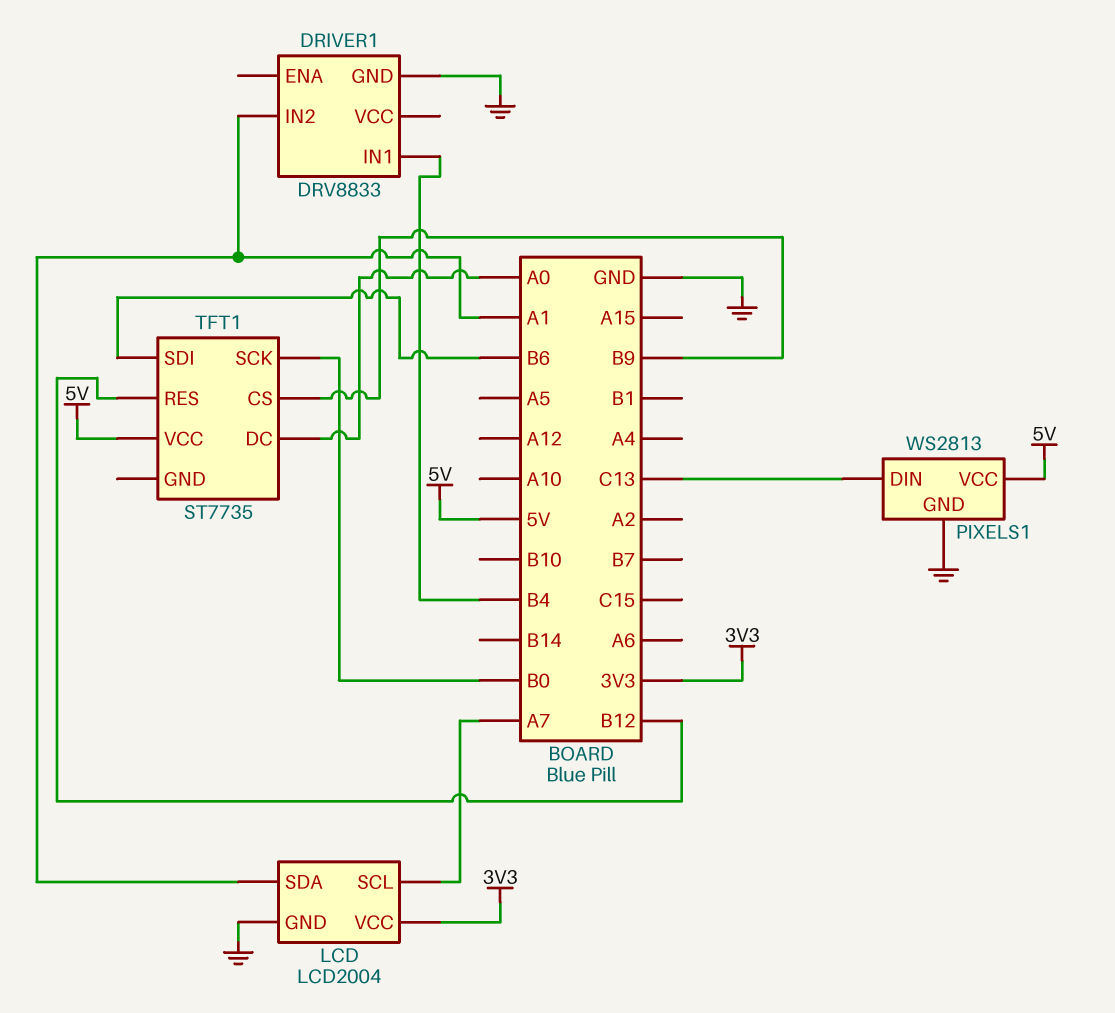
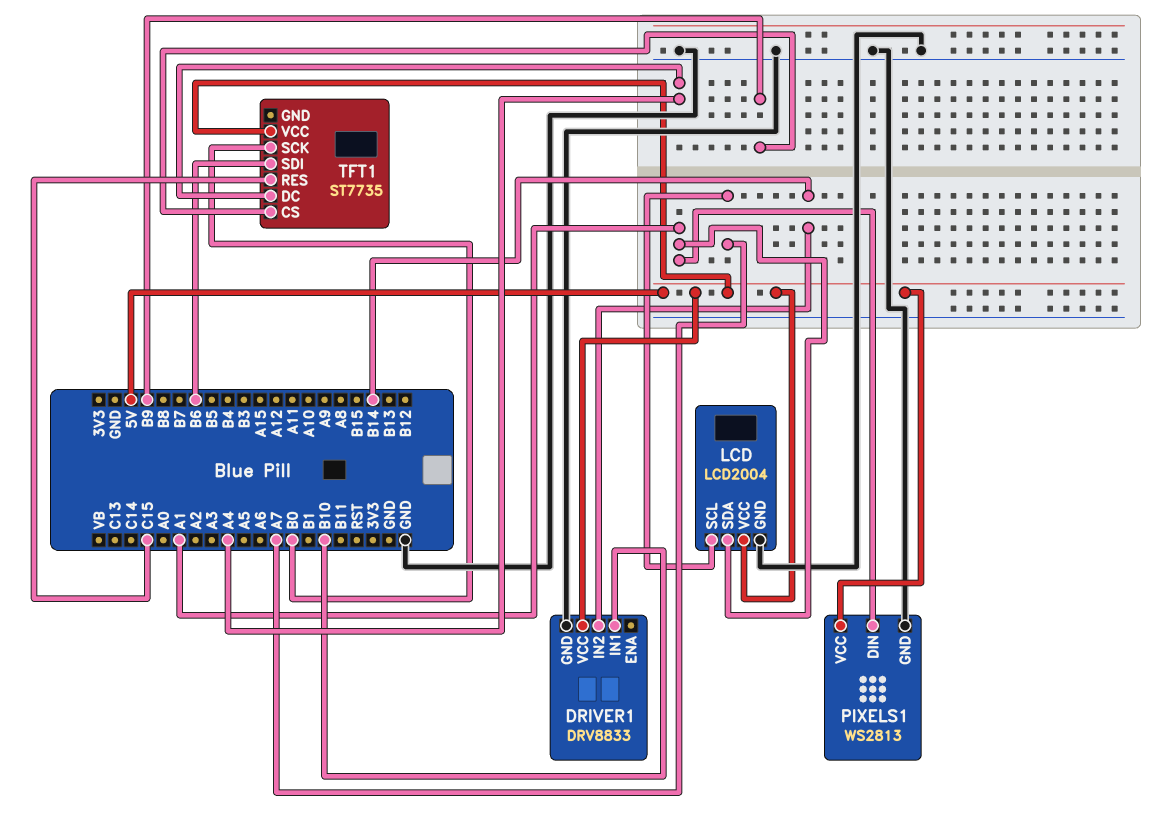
DRIVER1 pin IN1: B4 -> B10
DRIVER1 pin IN2: A1 -> B14
DRIVER1 pin VCC: none -> 5V
LCD pin VCC: 3V3 -> 5V
PIXELS1 pin DIN: C13 -> A1
TFT1 pin DC: A0 -> A4
TFT1 pin RES: B12 -> C15

